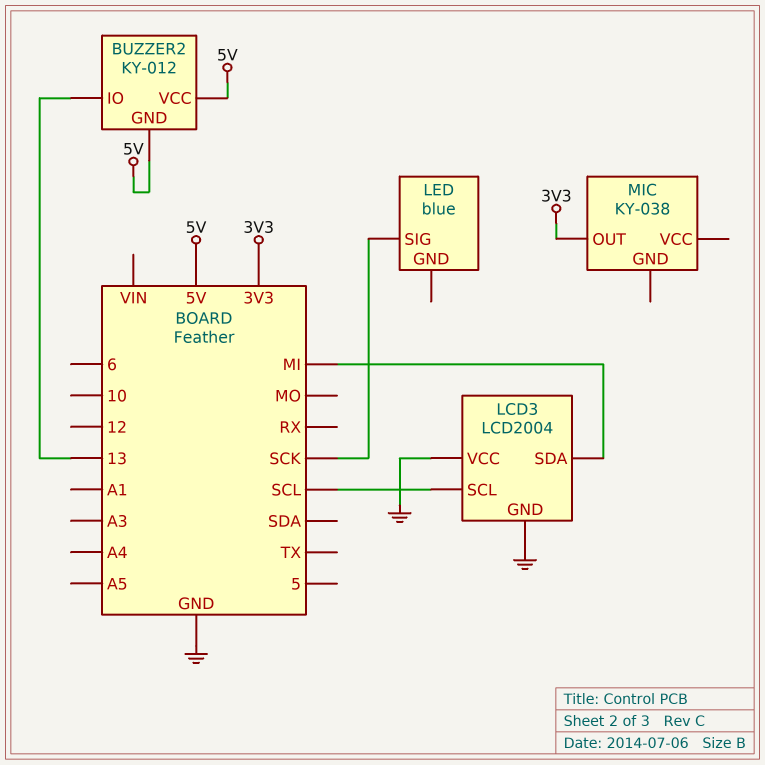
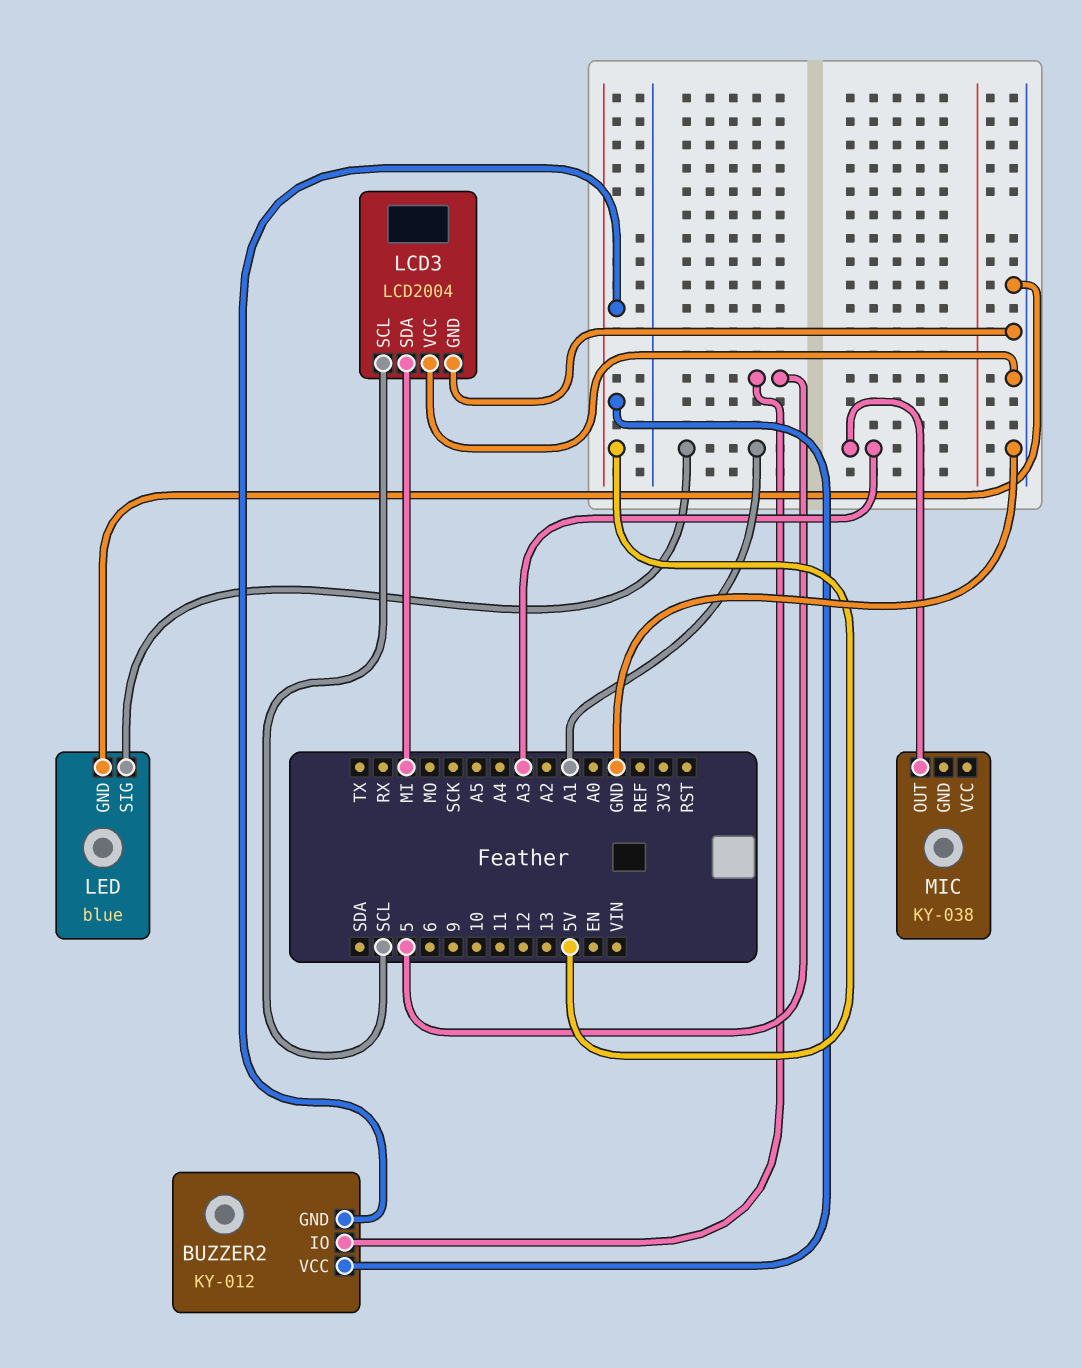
BUZZER2 pin IO: 13 -> 5
LED pin GND: none -> GND
LED pin SIG: SCK -> A1
MIC pin OUT: 3V3 -> A3

